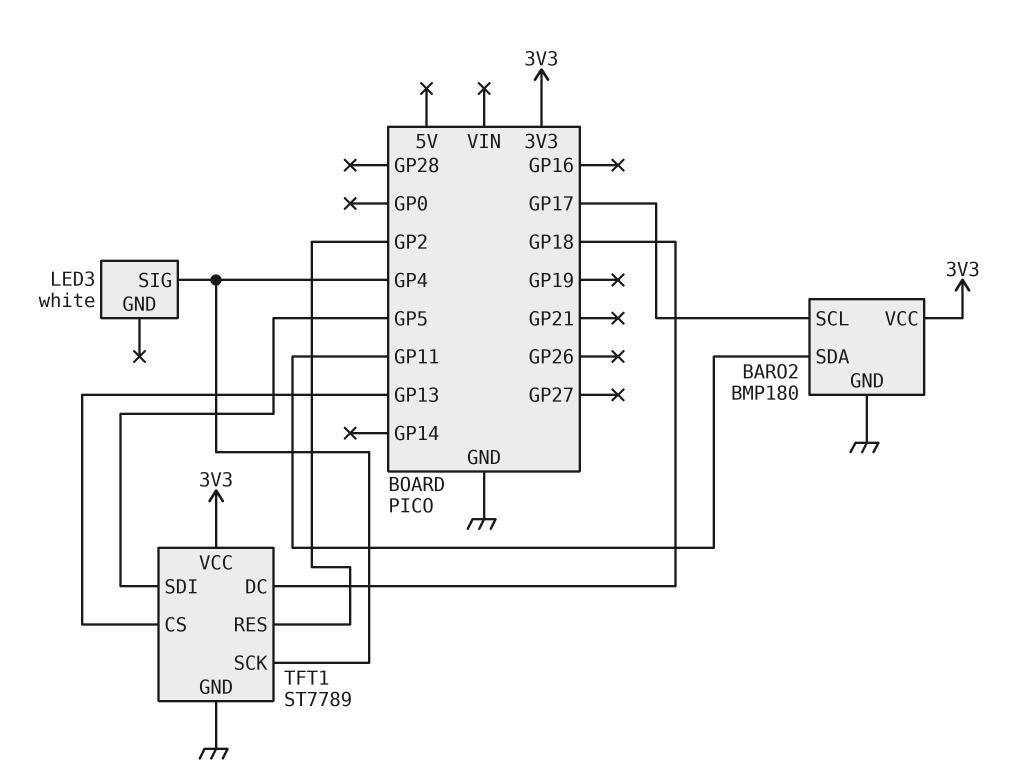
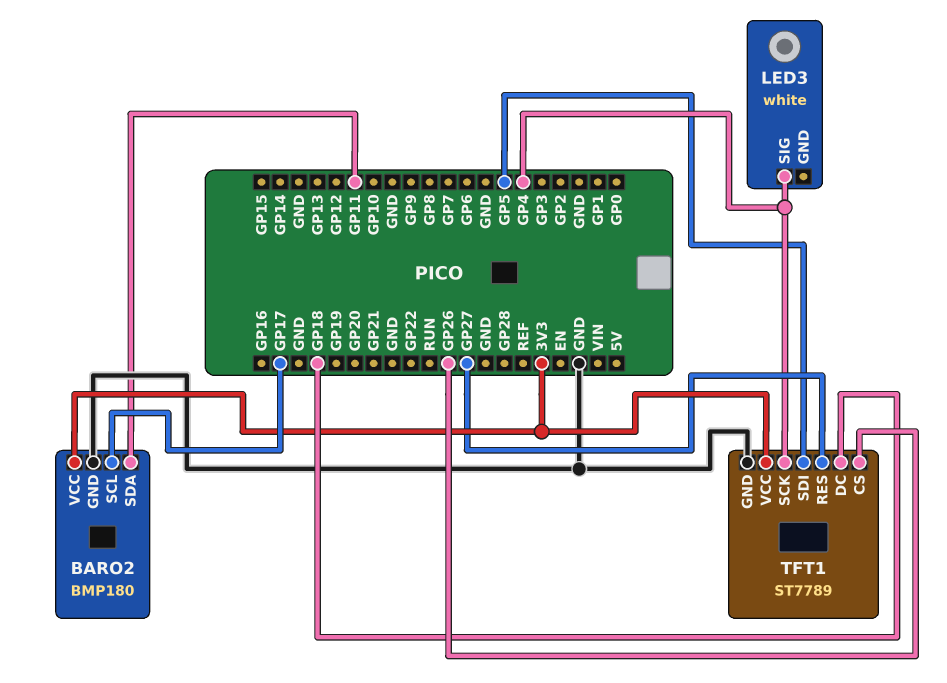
TFT1 pin CS: GP13 -> GP26
TFT1 pin RES: GP2 -> GP27

